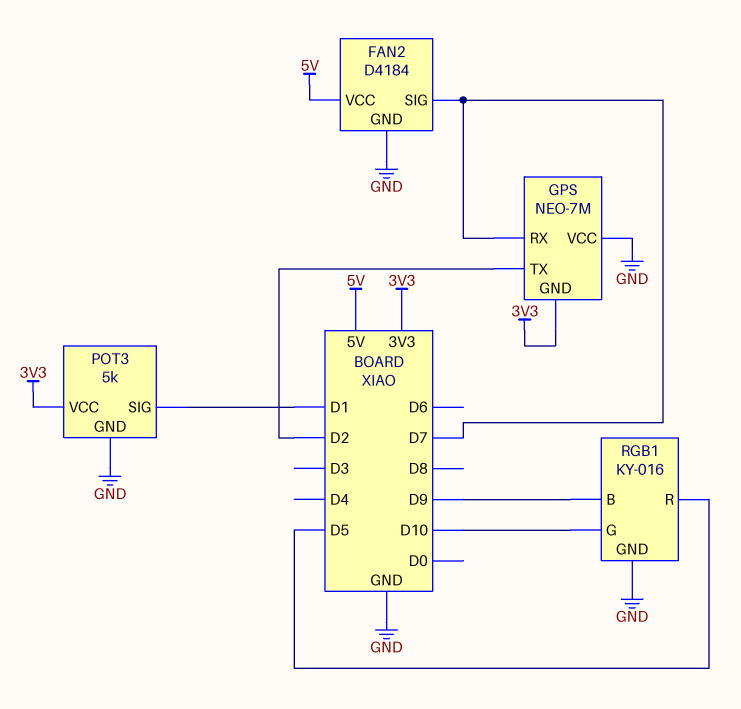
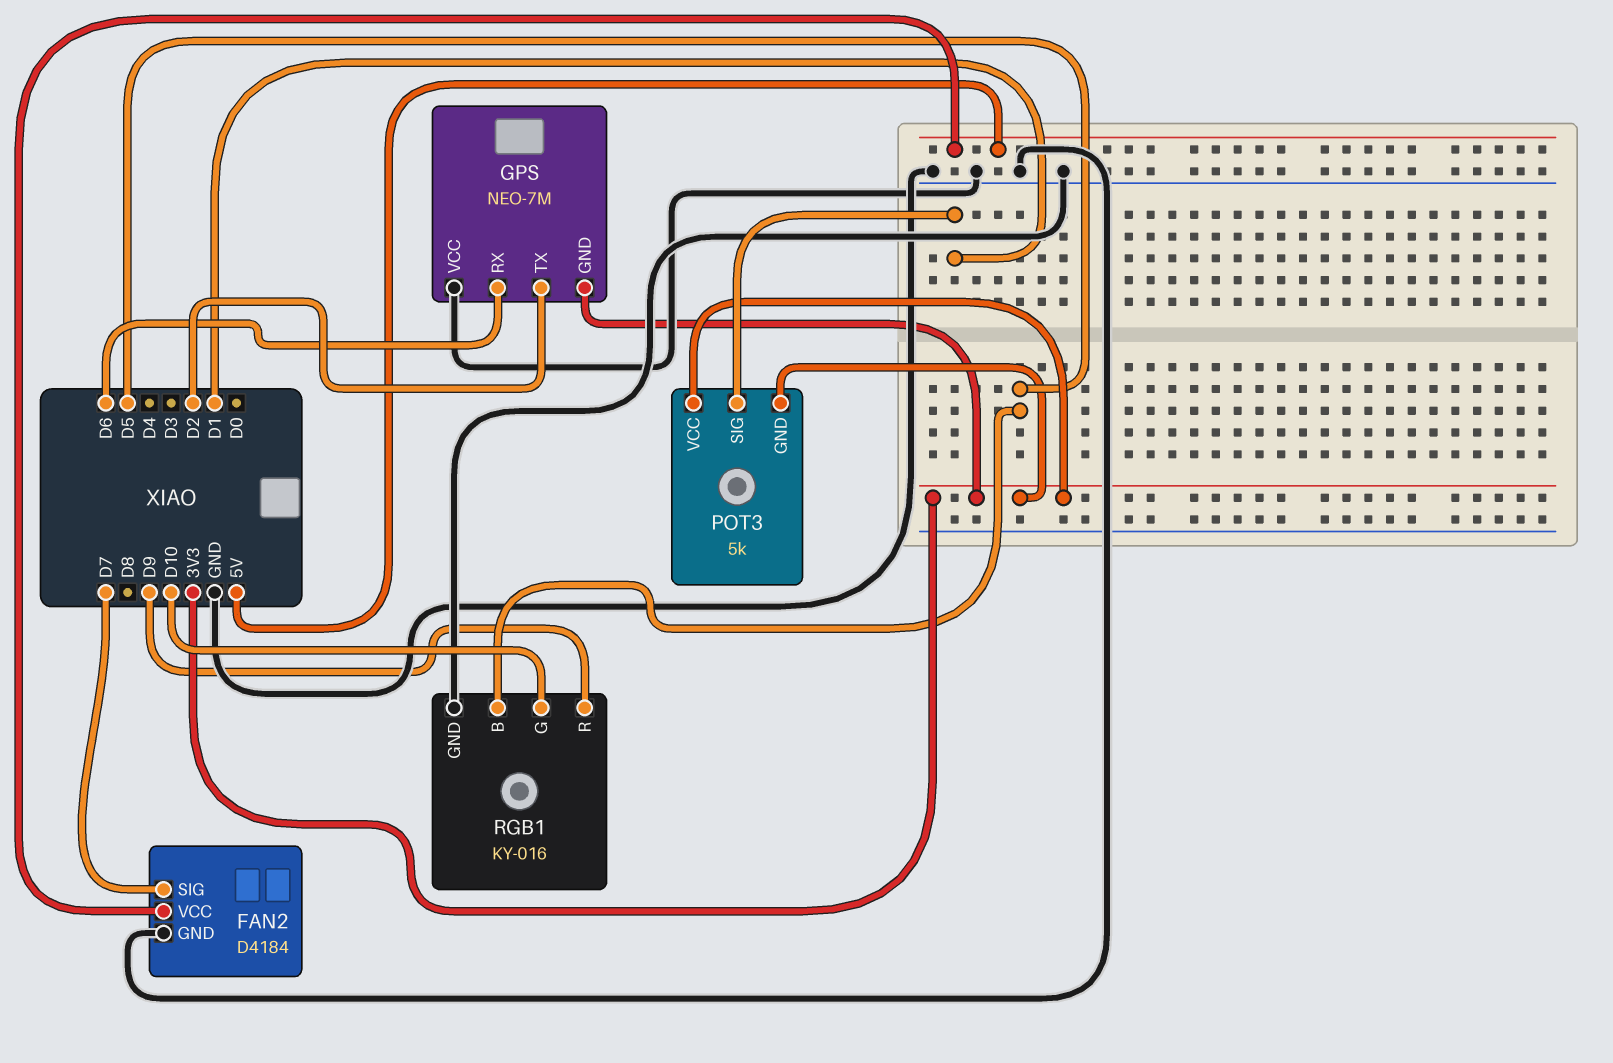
GPS pin RX: D7 -> D6
POT3 pin GND: GND -> 3V3
RGB1 pin B: D9 -> D5
RGB1 pin R: D5 -> D9

